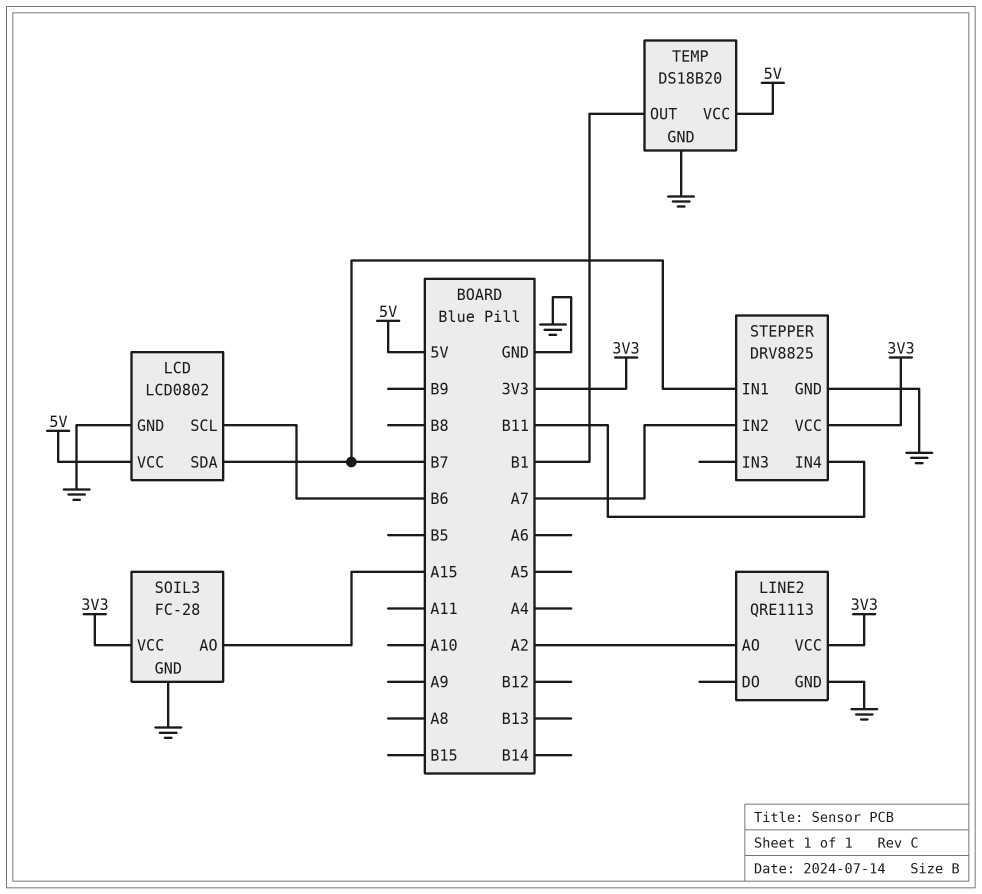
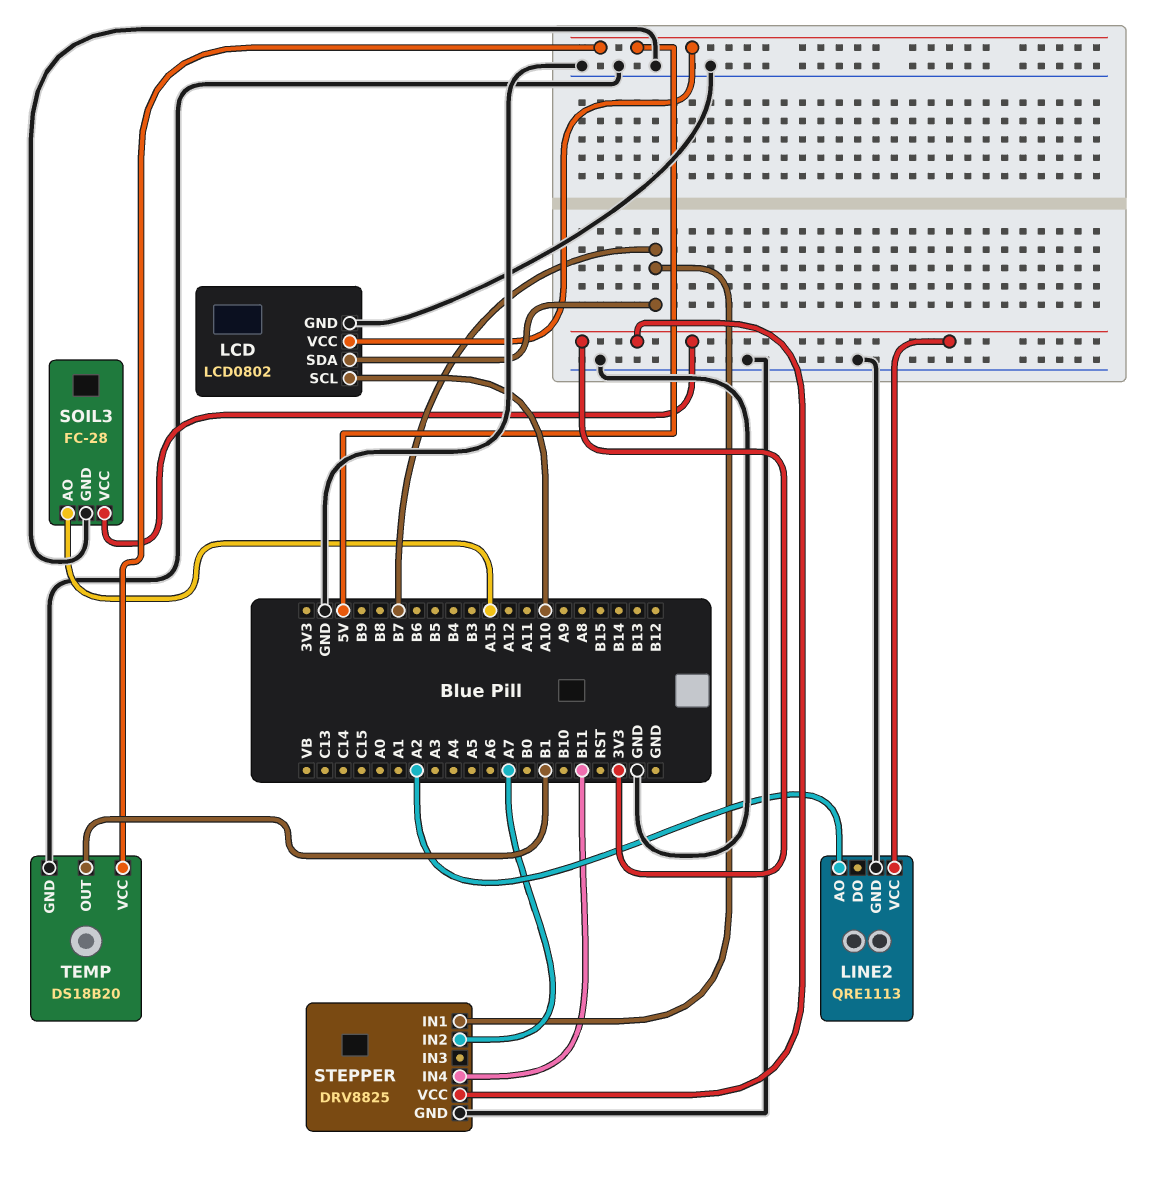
LCD pin SCL: B6 -> A10

